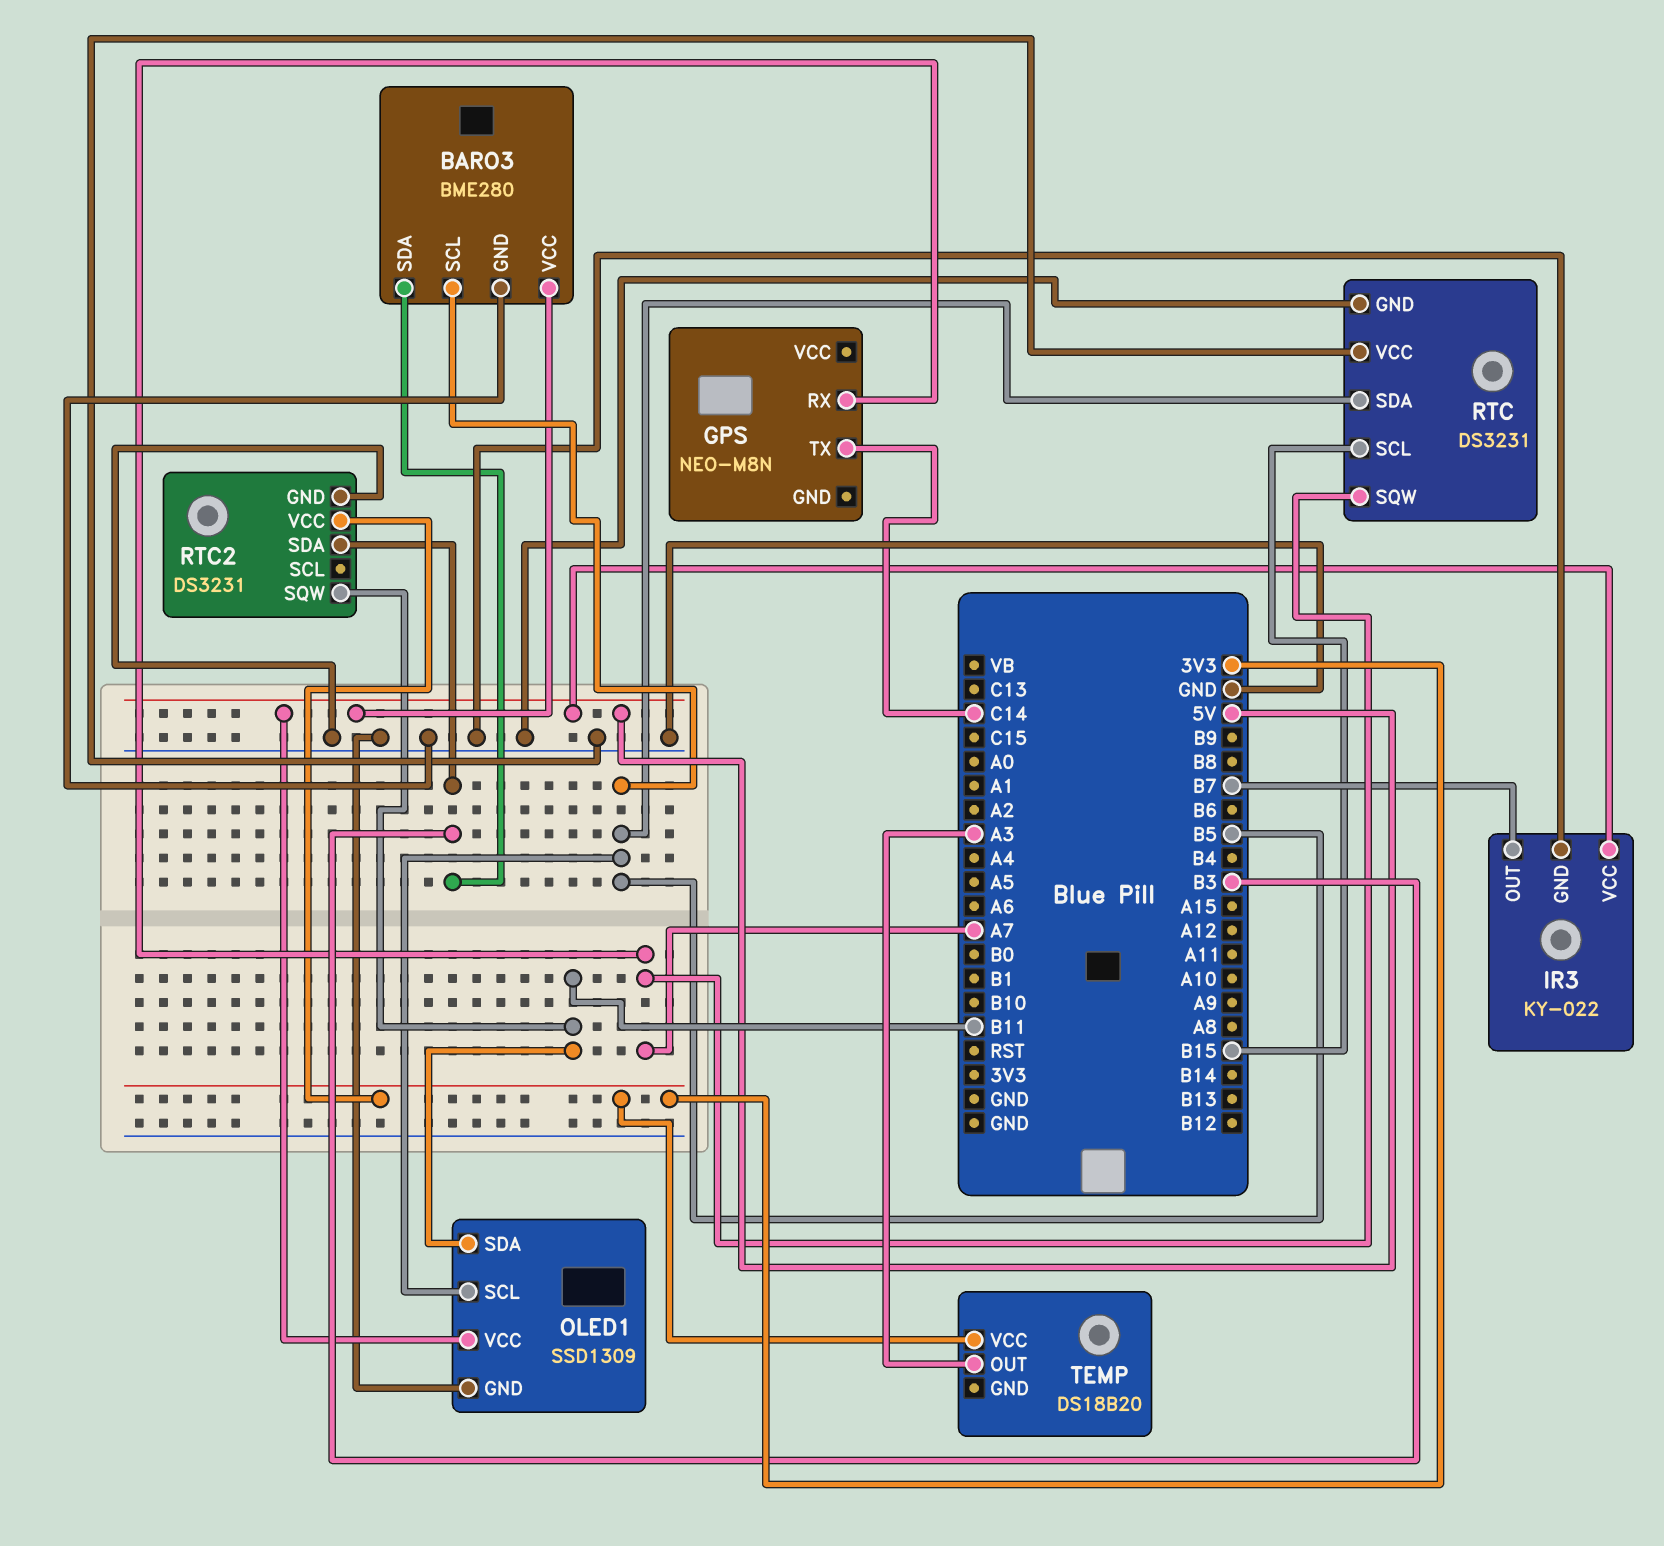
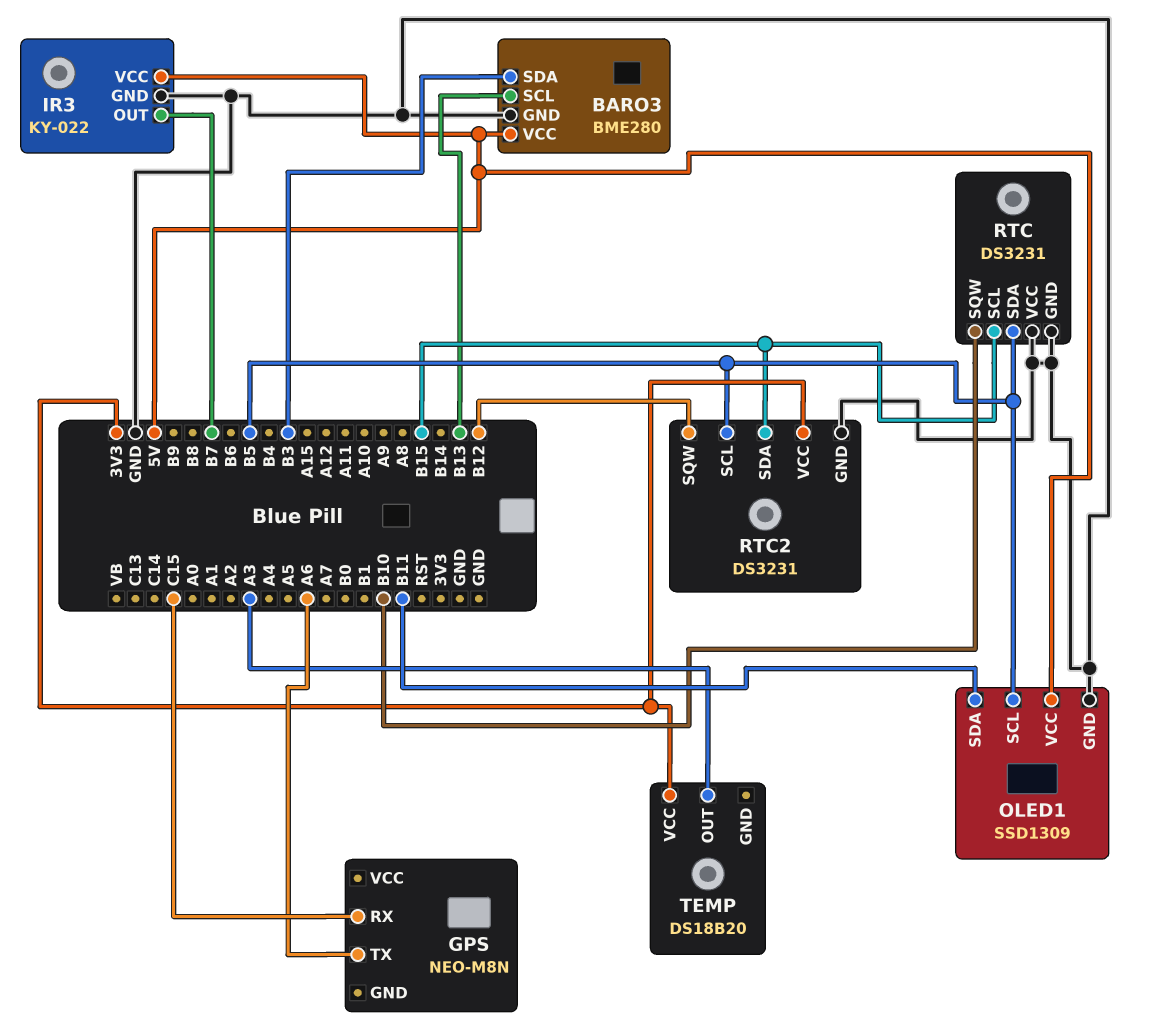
BARO3 pin SCL: B5 -> B13
GPS pin RX: A7 -> C15
GPS pin TX: C14 -> A6
RTC pin SQW: A7 -> B10
RTC2 pin SCL: none -> B5
RTC2 pin SDA: B3 -> B15
RTC2 pin SQW: B11 -> B12

